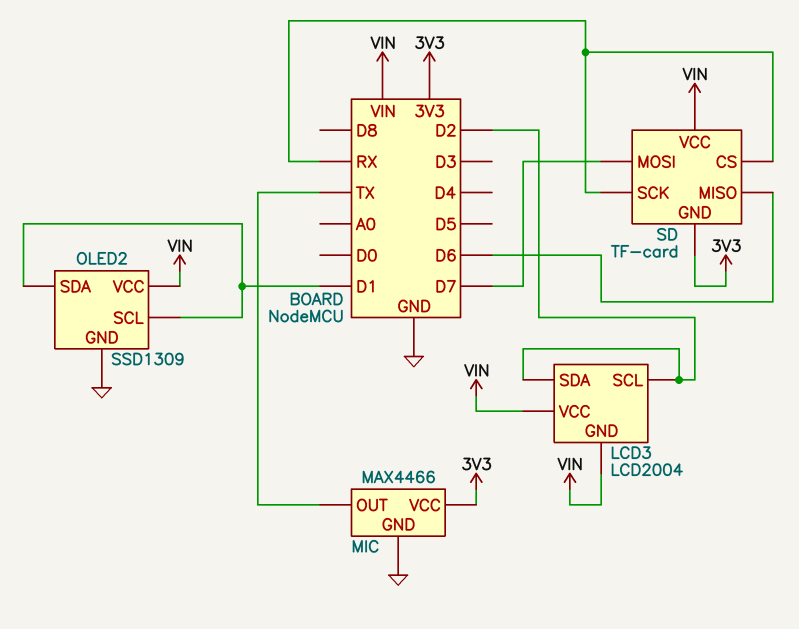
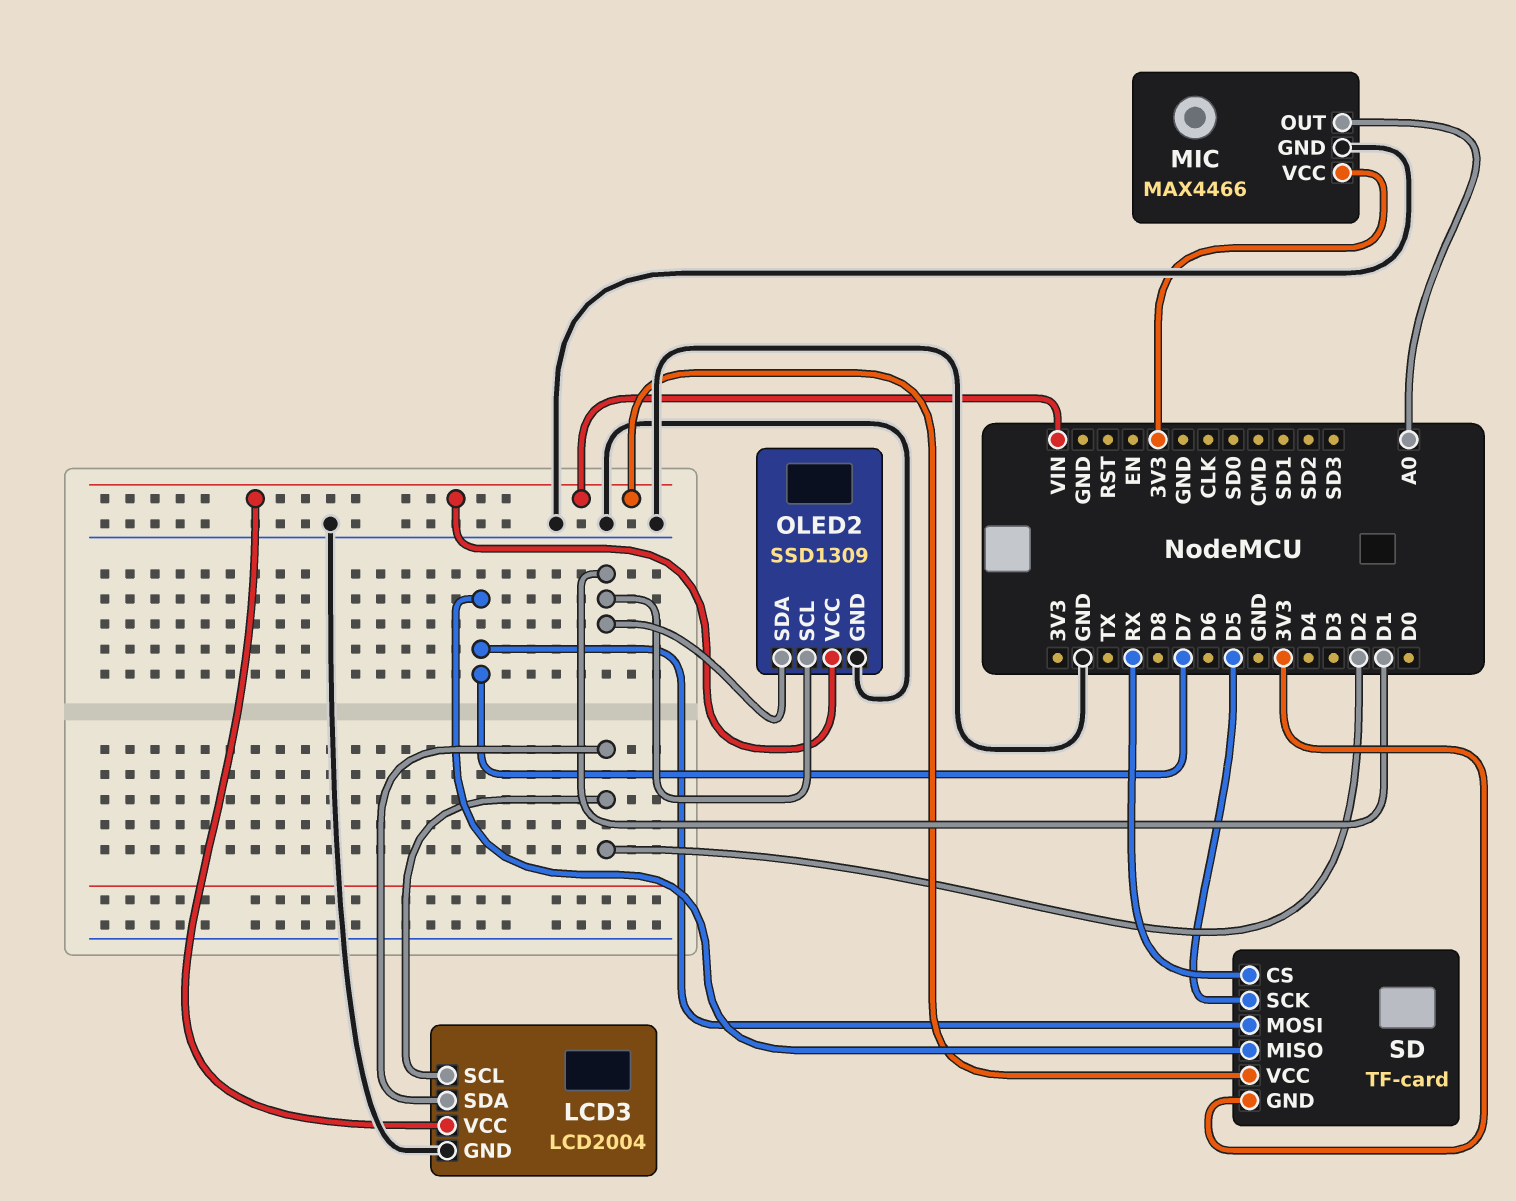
LCD3 pin GND: VIN -> GND
MIC pin OUT: TX -> A0
SD pin MISO: D6 -> D7
SD pin SCK: RX -> D5

